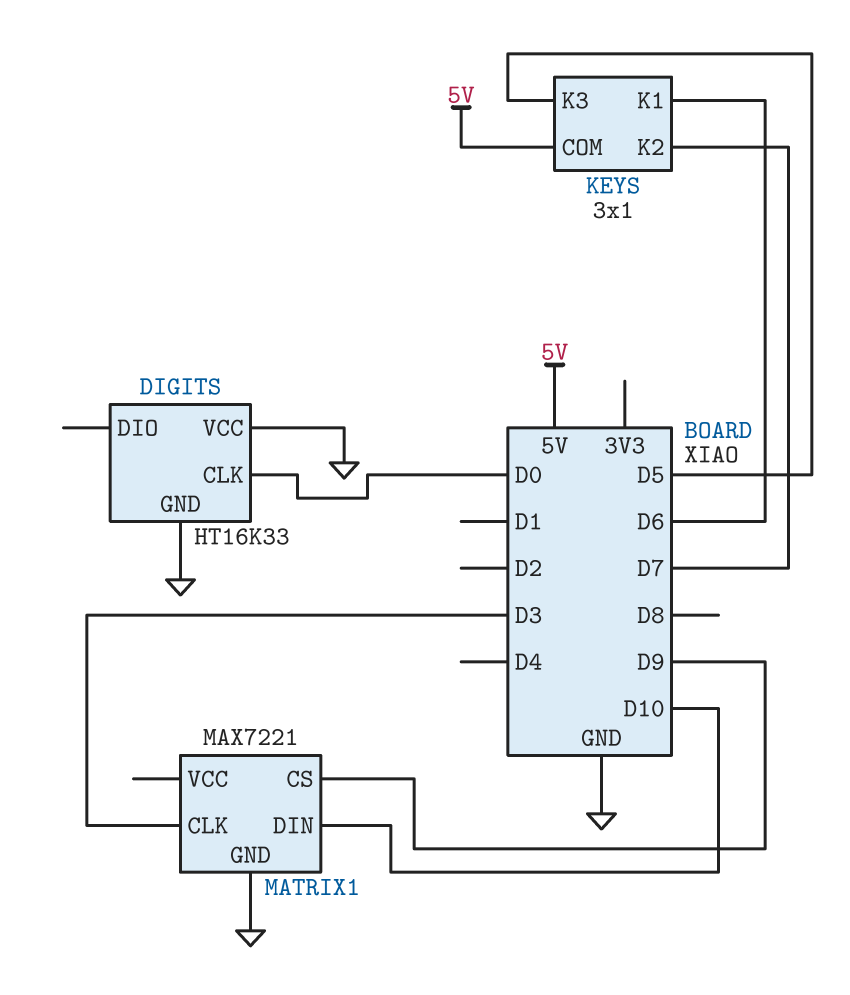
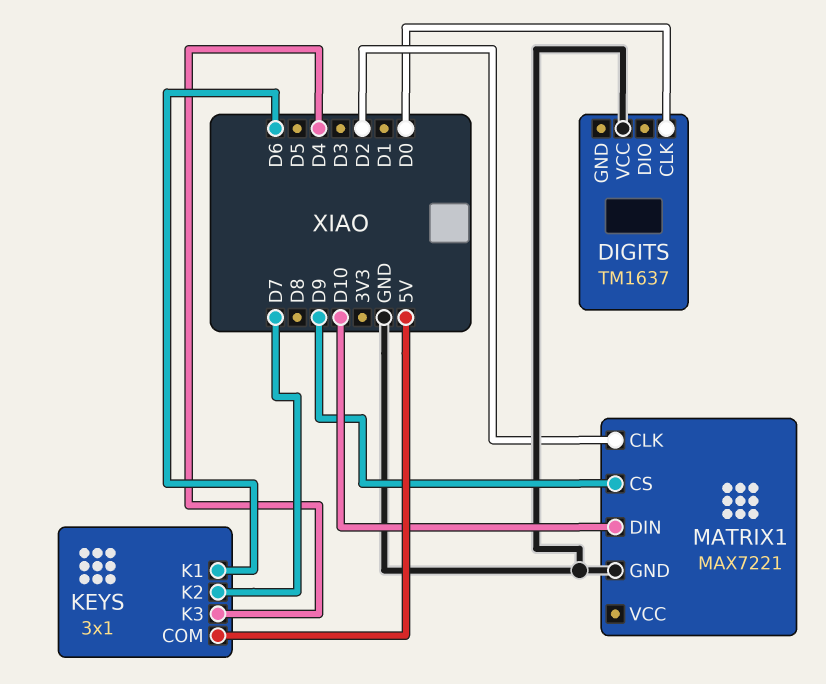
DIGITS: HT16K33 -> TM1637
DIGITS pin GND: GND -> none
KEYS pin K3: D5 -> D4
MATRIX1 pin CLK: D3 -> D2

